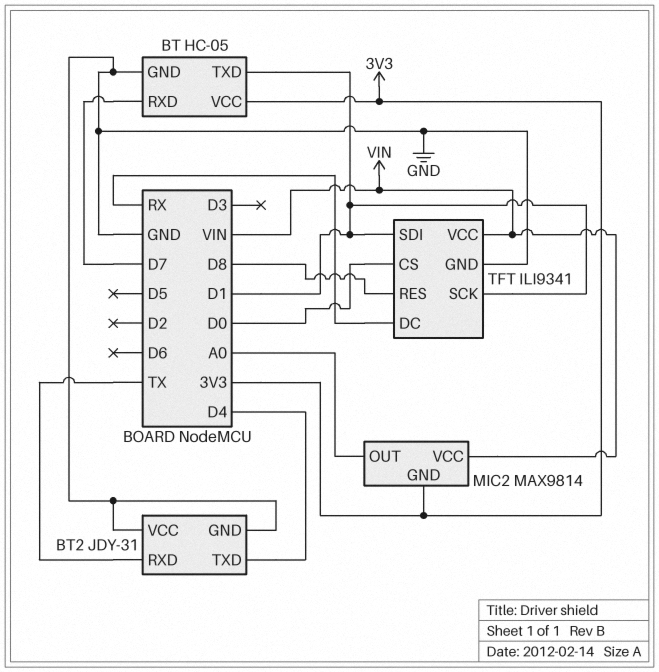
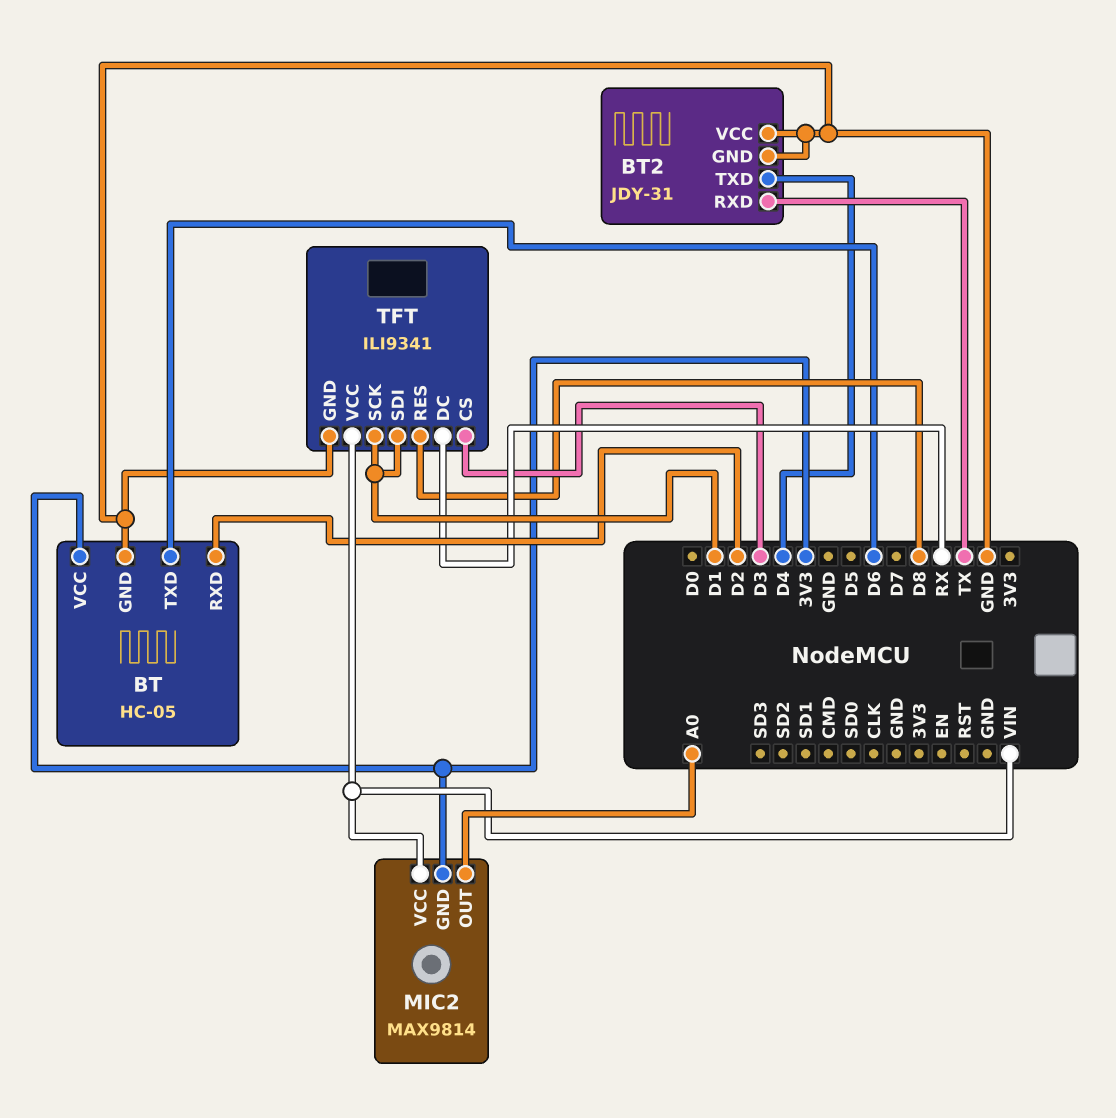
BT pin RXD: D7 -> D2
BT pin TXD: D1 -> D6
TFT pin CS: D0 -> D3

